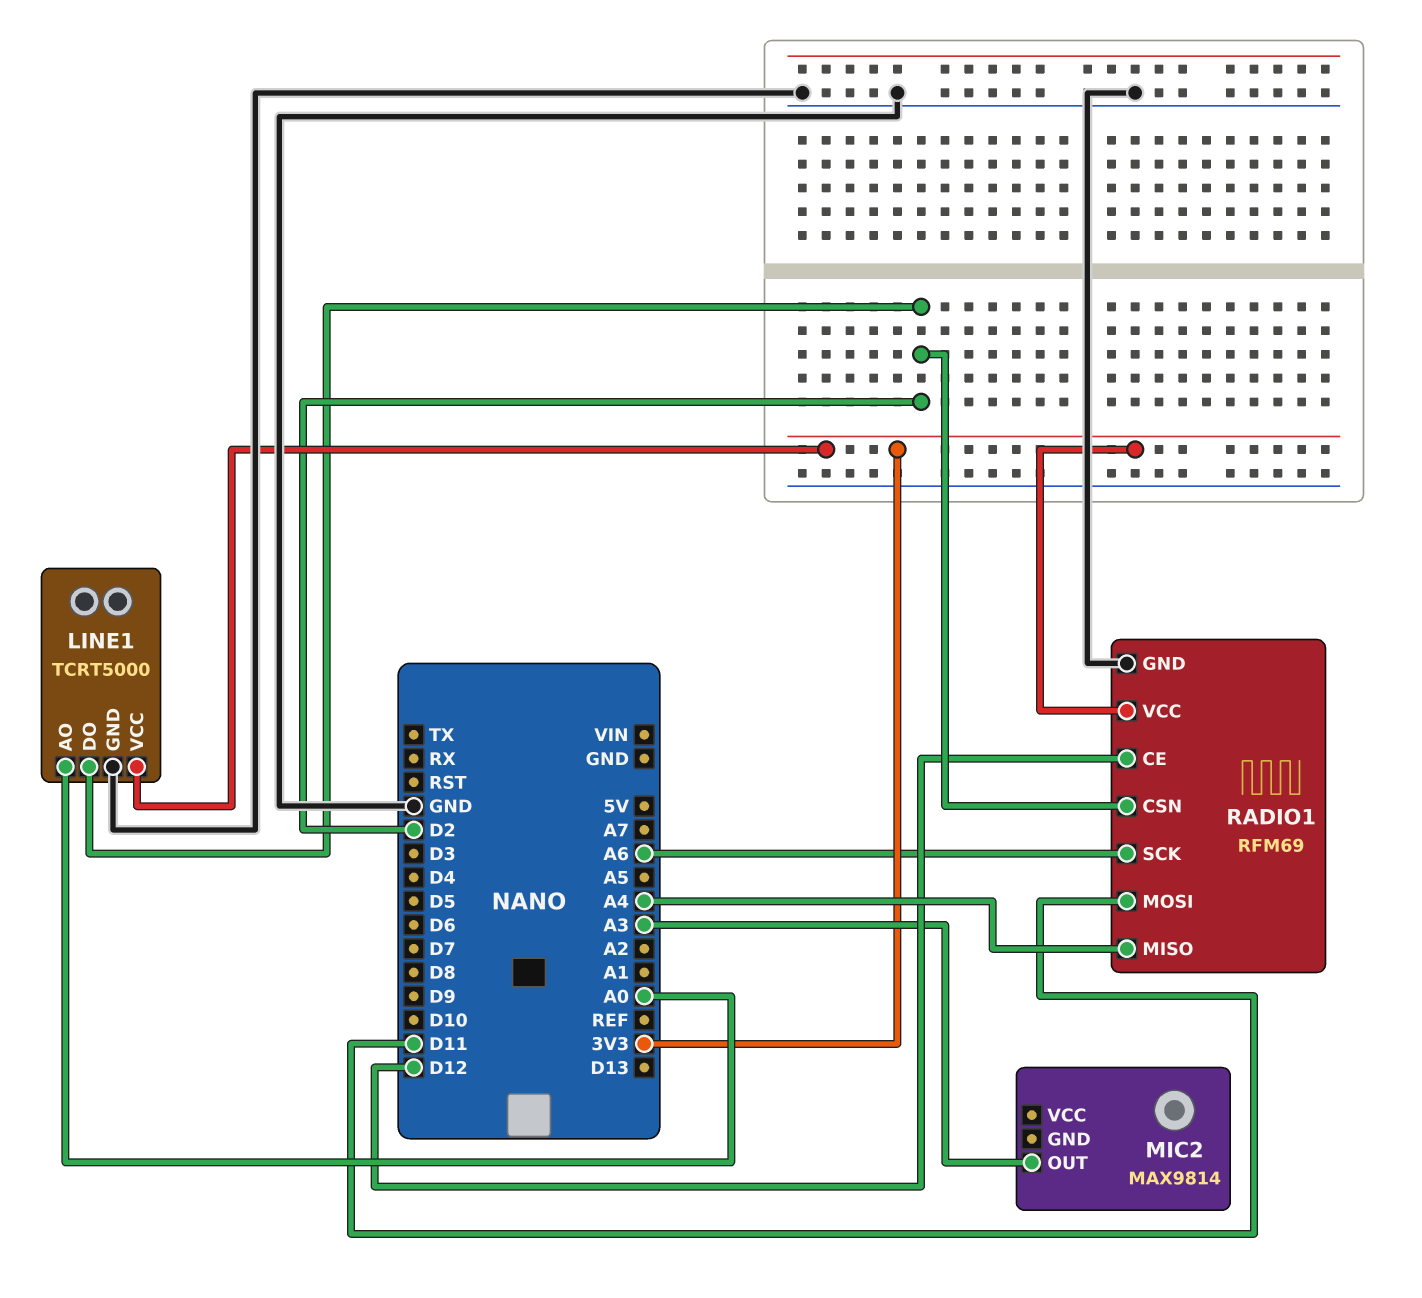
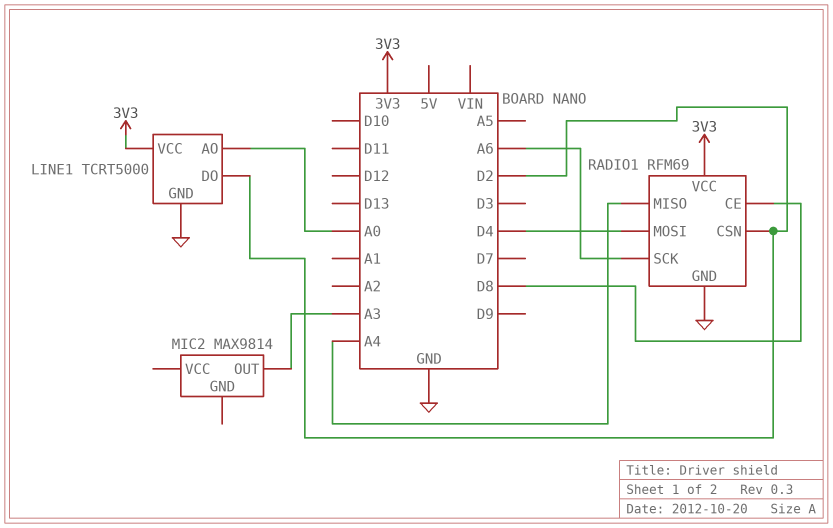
RADIO1 pin CE: D12 -> D8
RADIO1 pin MOSI: D11 -> D4

